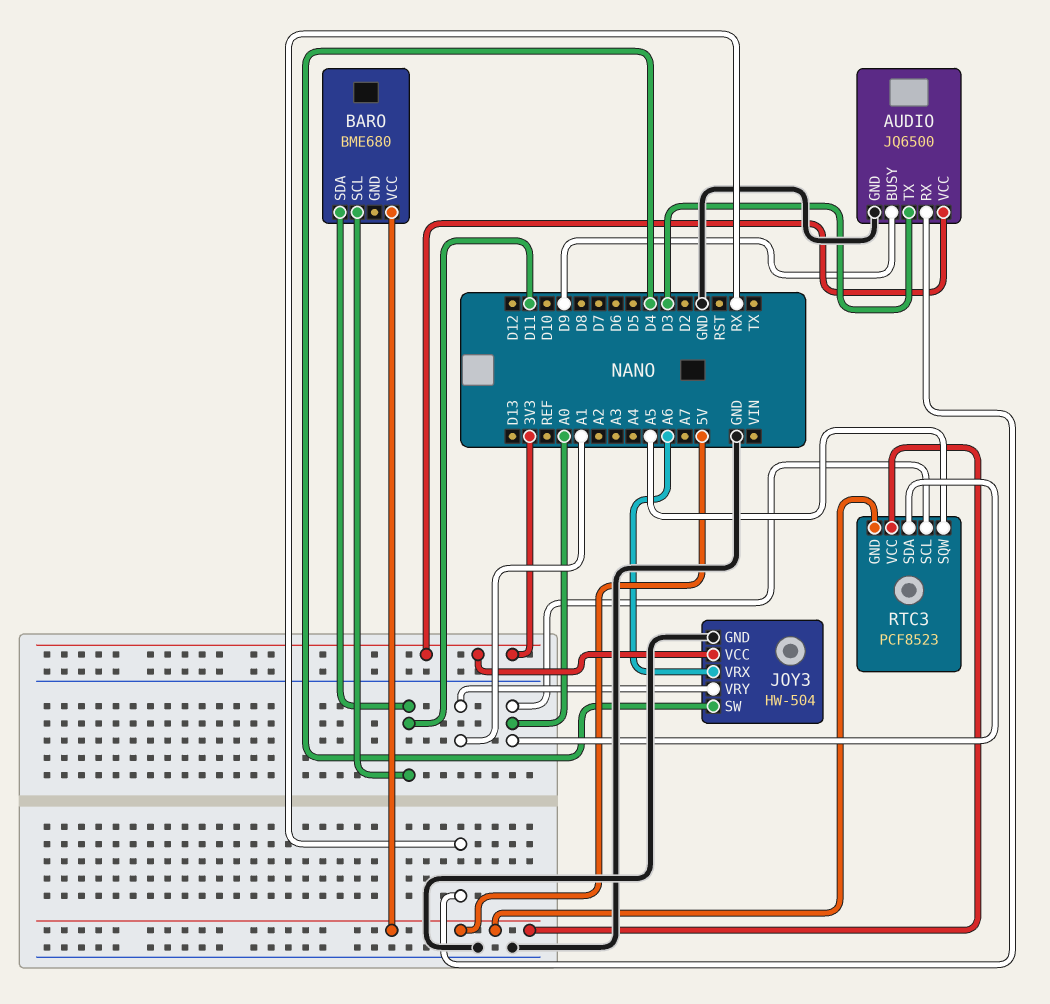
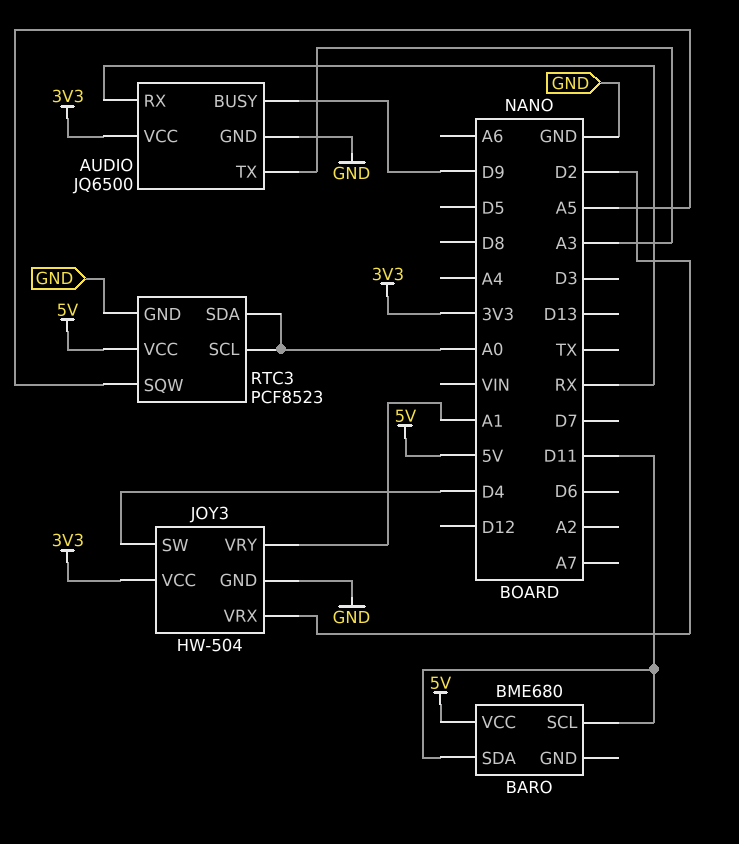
AUDIO pin TX: D3 -> A3
JOY3 pin VRX: A6 -> D2
RTC3 pin GND: 5V -> GND

